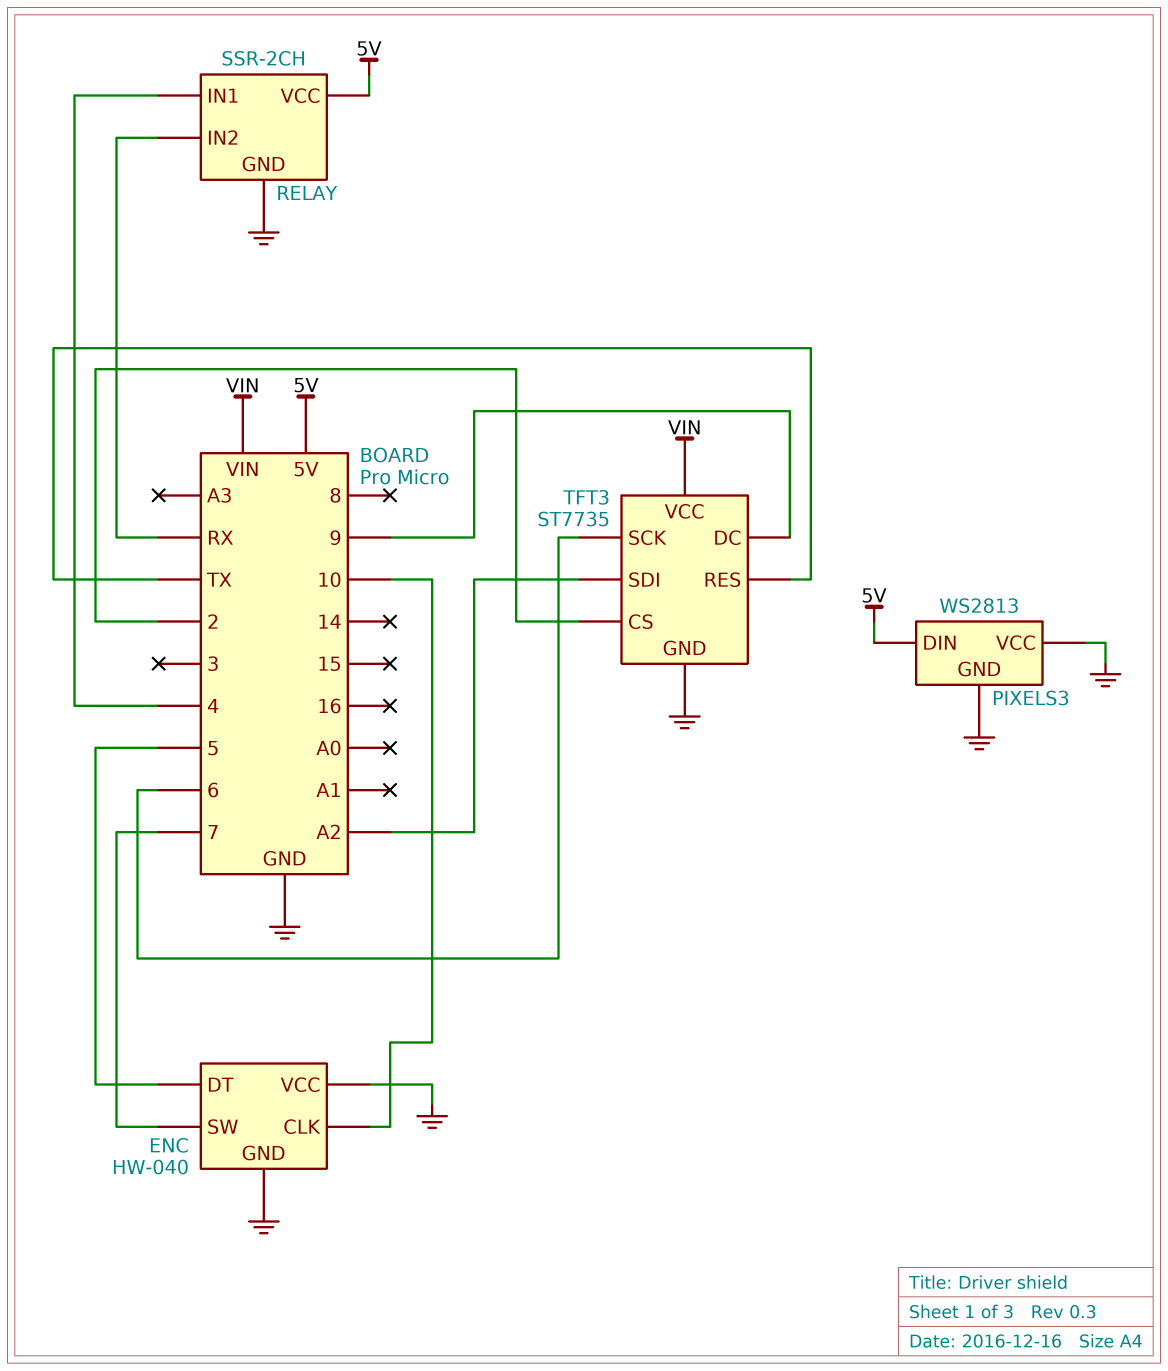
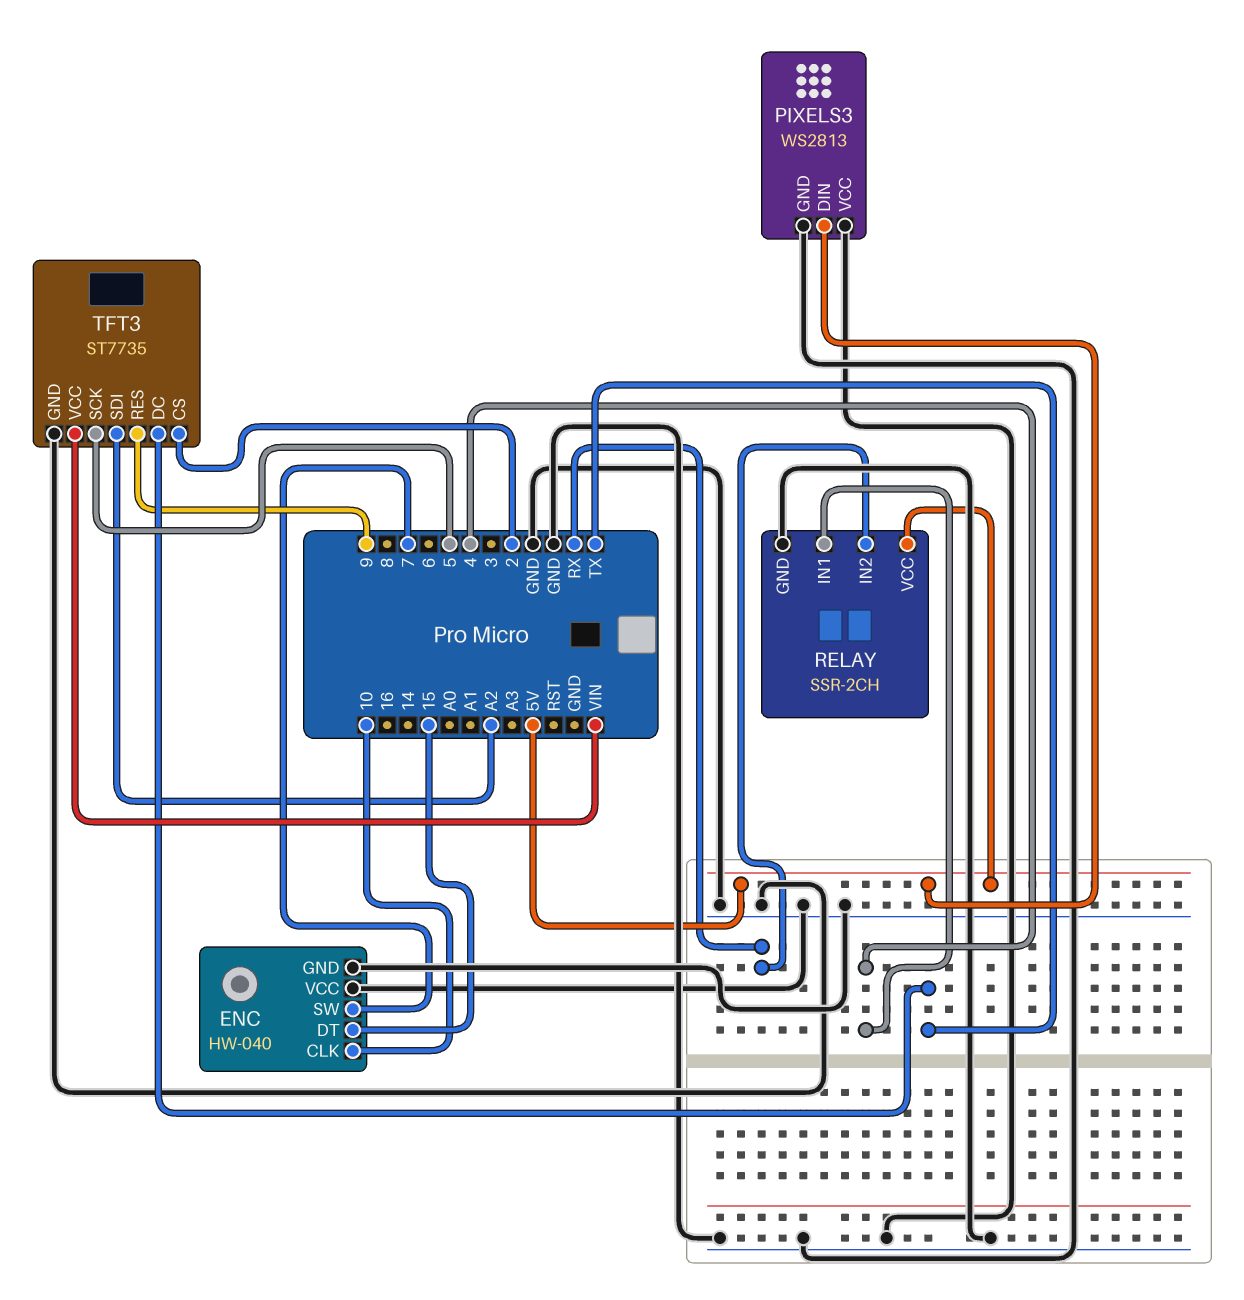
ENC pin DT: 5 -> 15
TFT3 pin DC: 9 -> TX
TFT3 pin RES: TX -> 9
TFT3 pin SCK: 6 -> 5

